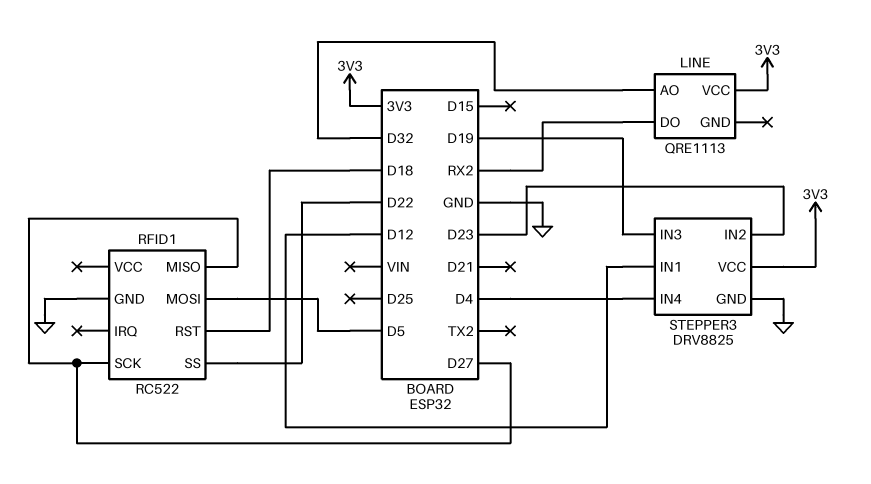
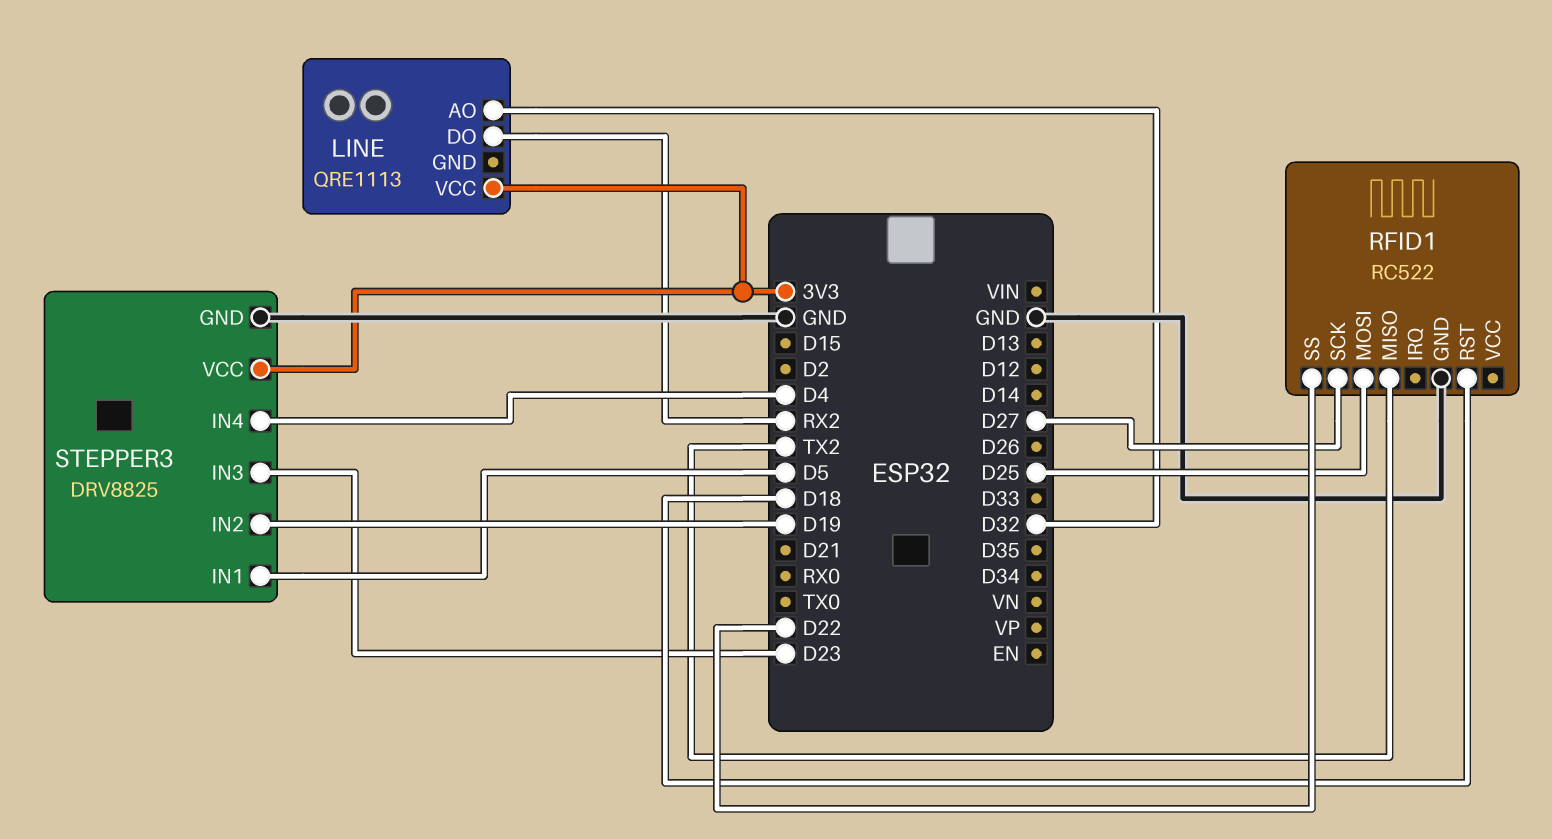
RFID1 pin MISO: D27 -> TX2
RFID1 pin MOSI: D5 -> D25
STEPPER3 pin IN1: D12 -> D5
STEPPER3 pin IN2: D23 -> D19
STEPPER3 pin IN3: D19 -> D23

